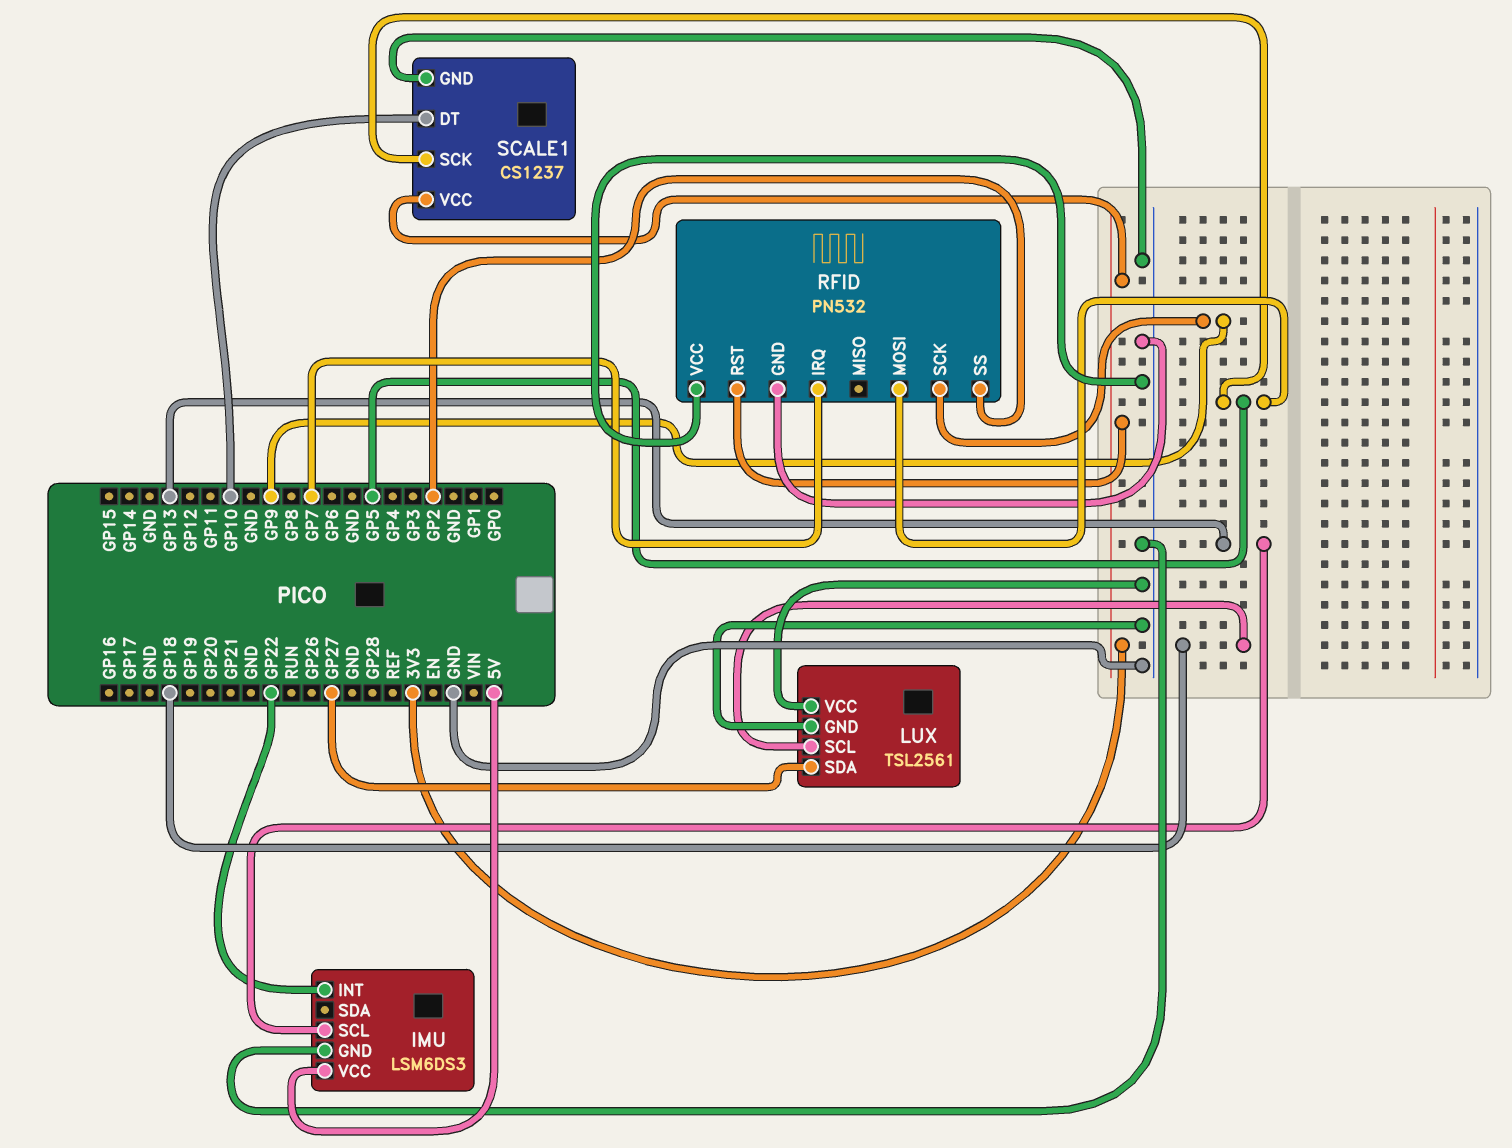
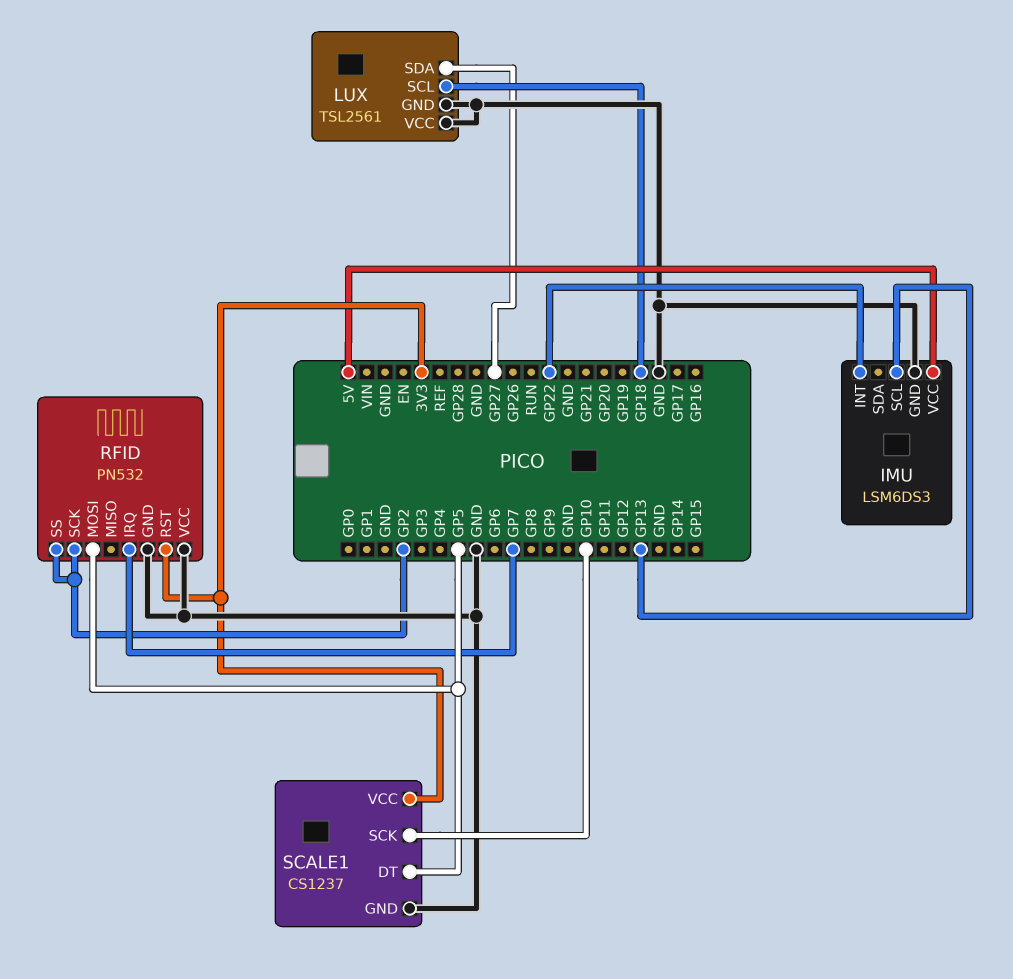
RFID pin SCK: GP9 -> GP2
SCALE1 pin DT: GP10 -> GP5
SCALE1 pin SCK: GP5 -> GP10

